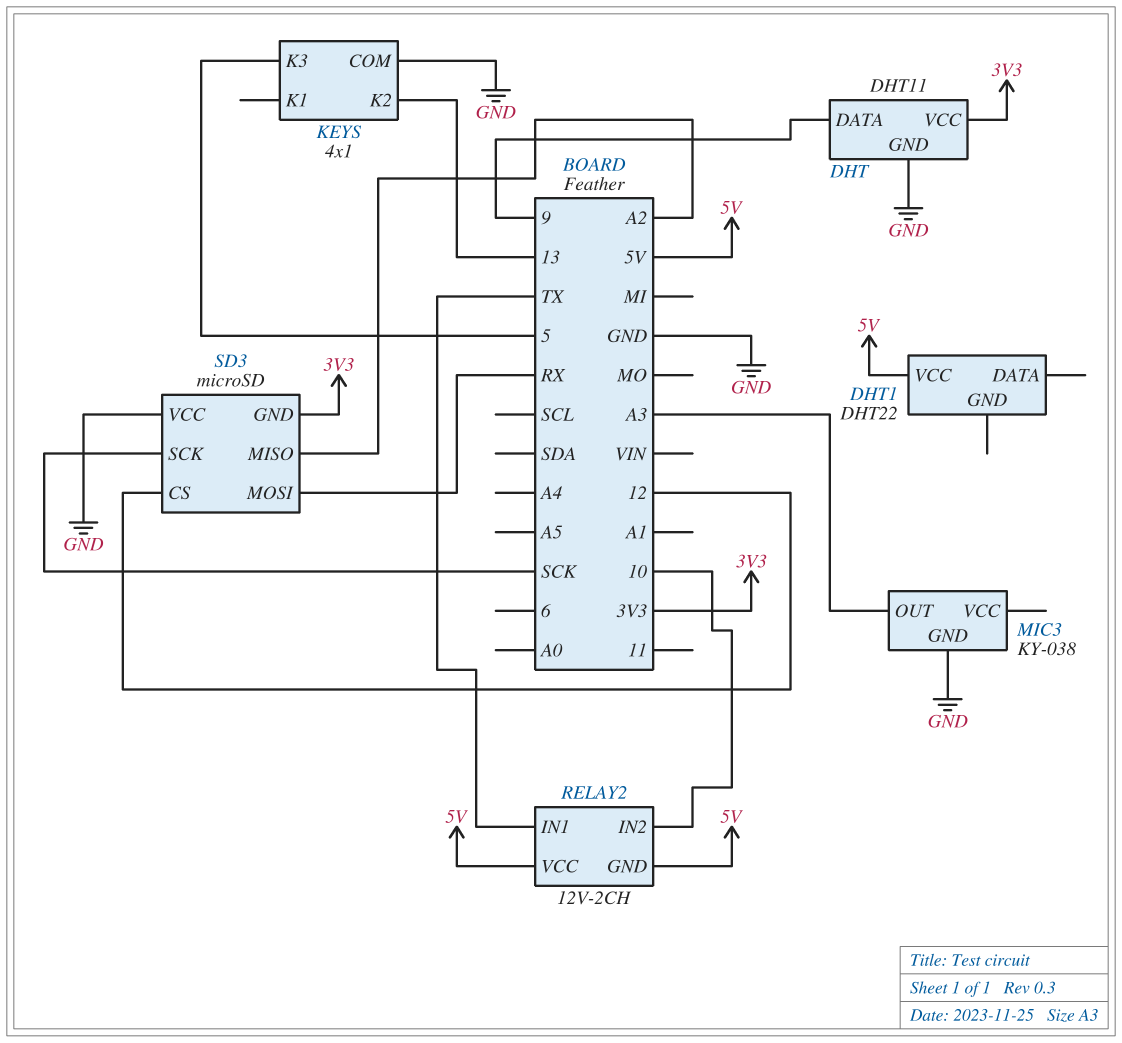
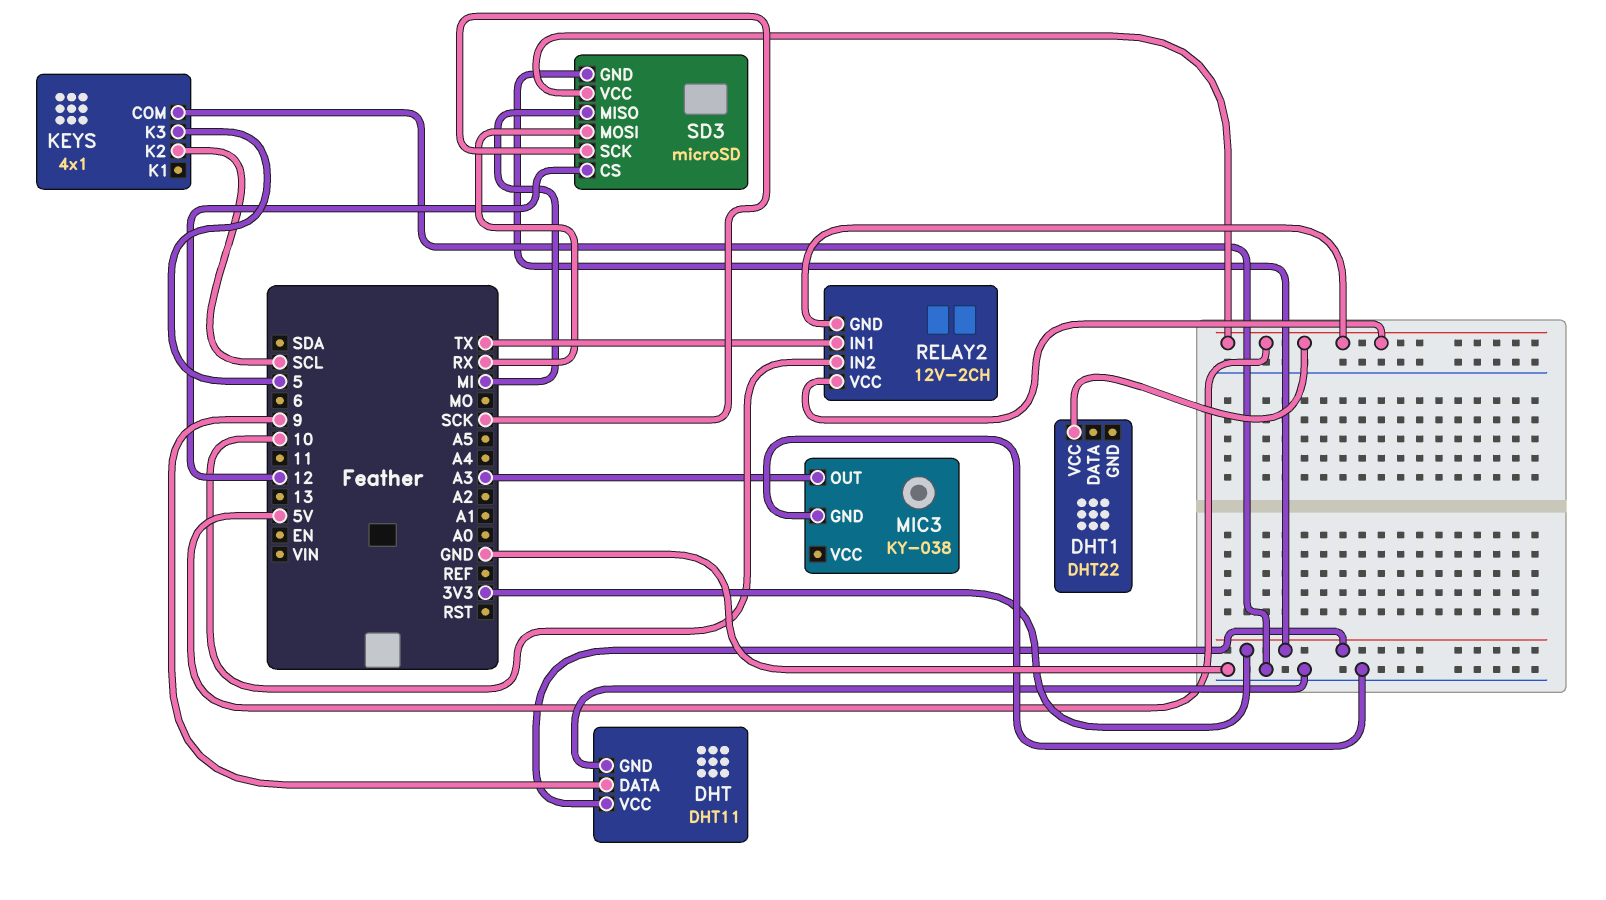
KEYS pin K2: 13 -> SCL
SD3 pin MISO: A2 -> MI
SD3 pin VCC: GND -> 5V

